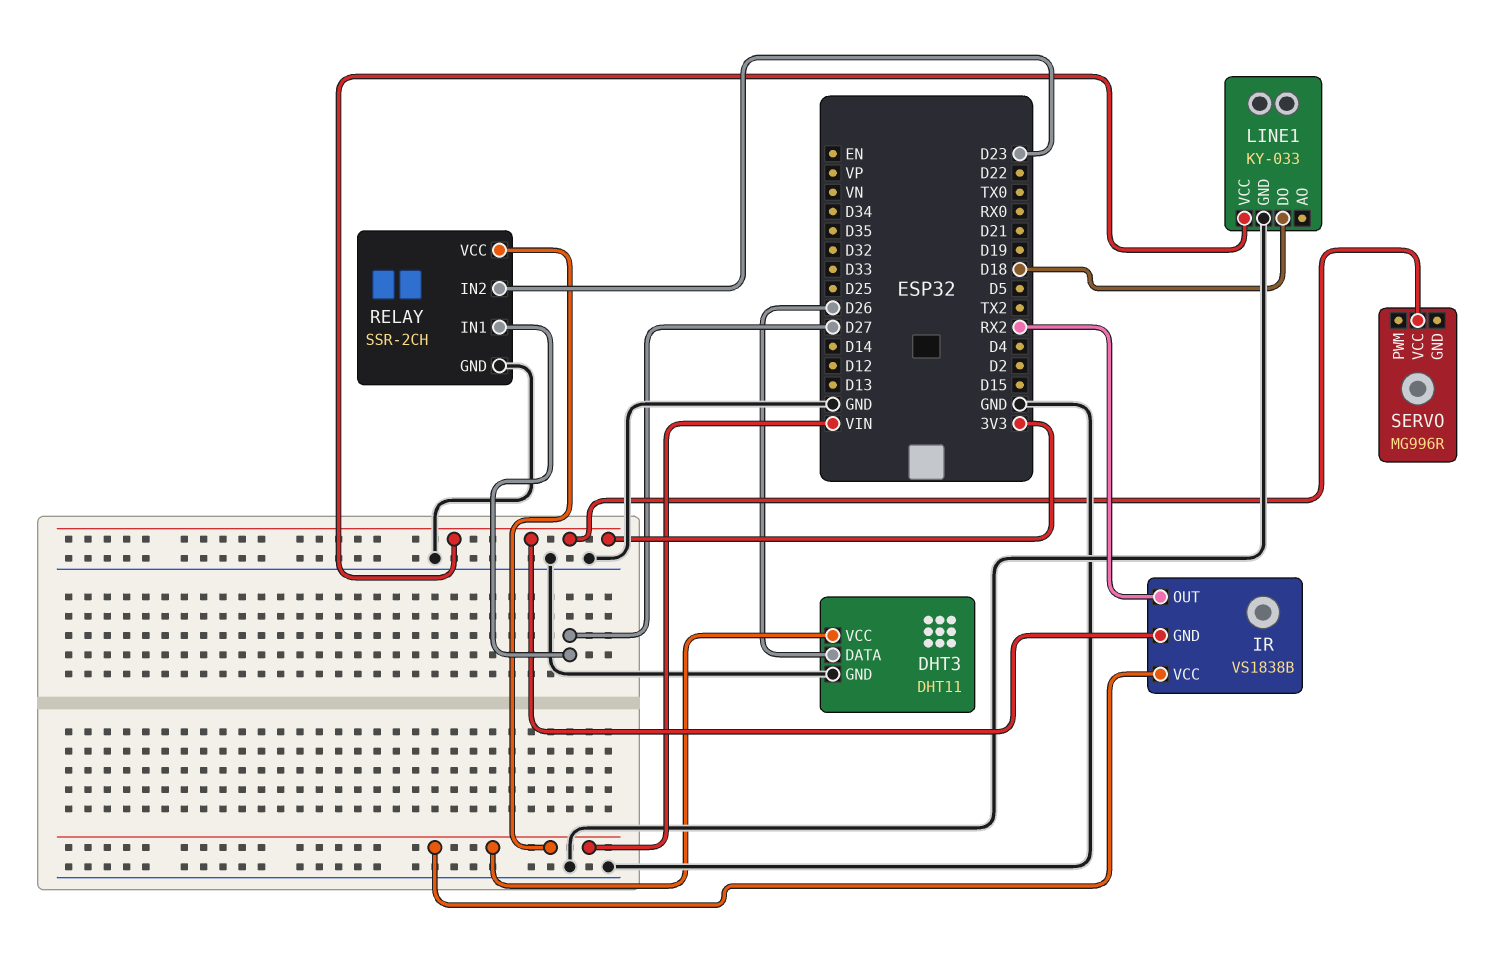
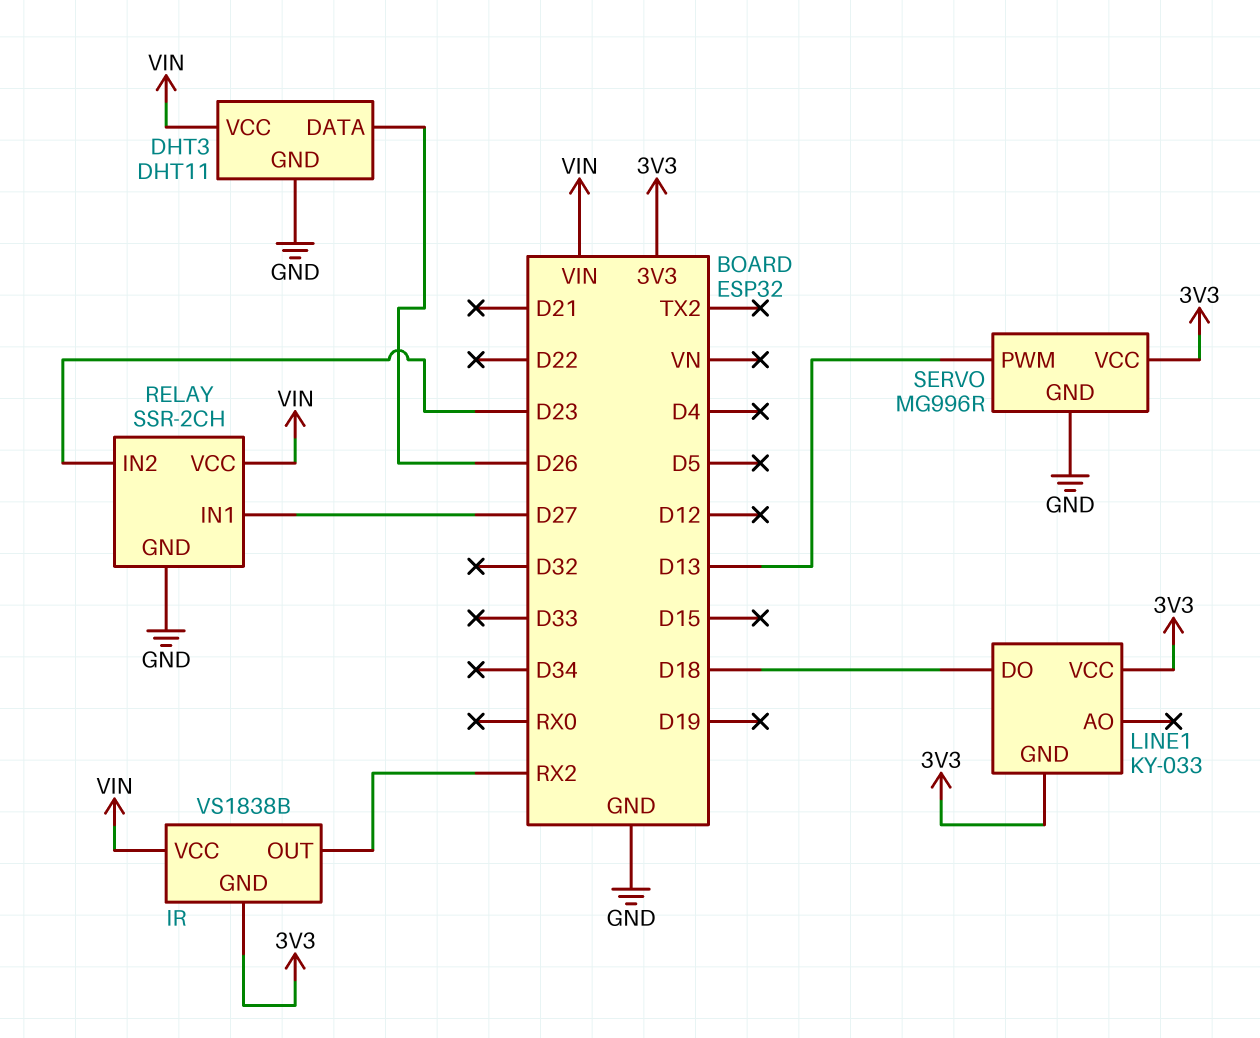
LINE1 pin GND: GND -> 3V3
SERVO pin GND: none -> GND
SERVO pin PWM: none -> D13

